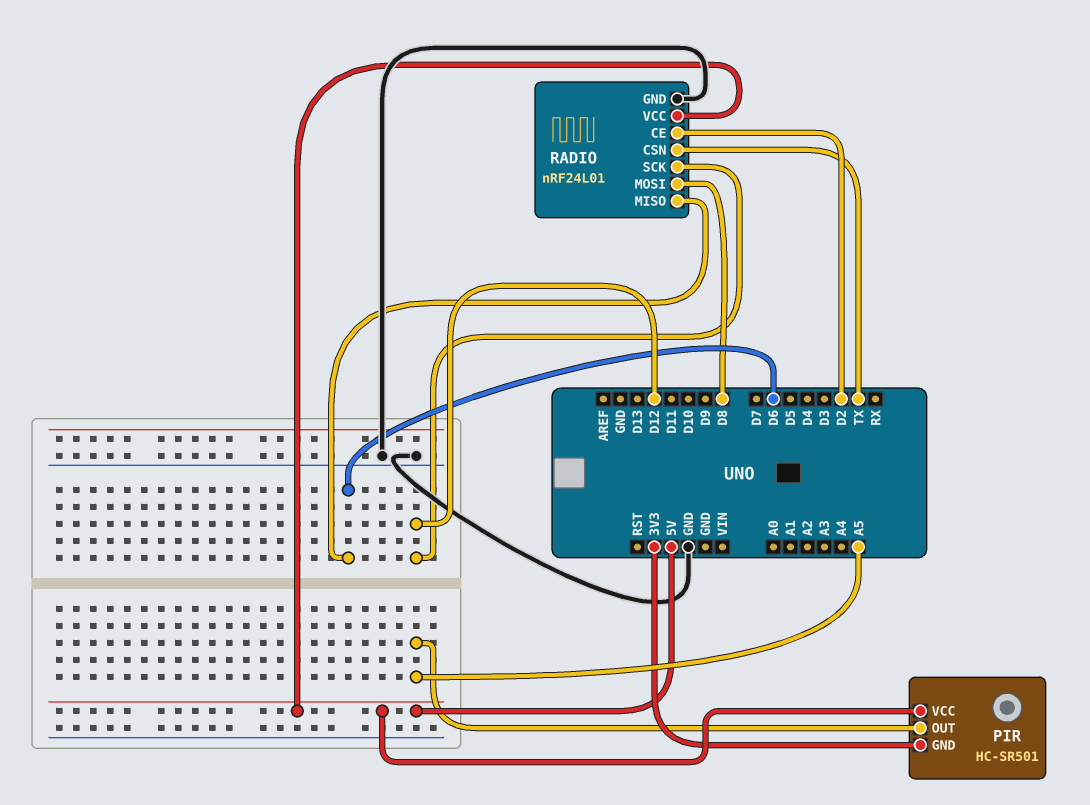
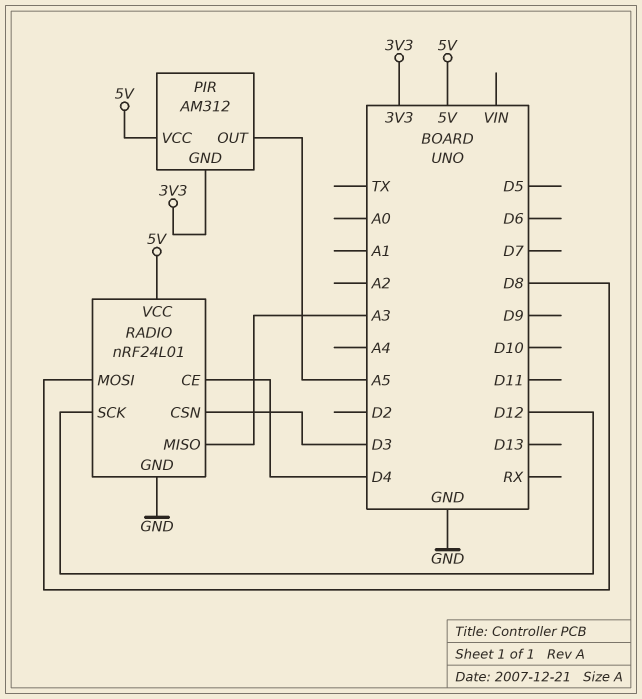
PIR: HC-SR501 -> AM312
RADIO pin CE: D2 -> D4
RADIO pin CSN: TX -> D3
RADIO pin MISO: D6 -> A3

